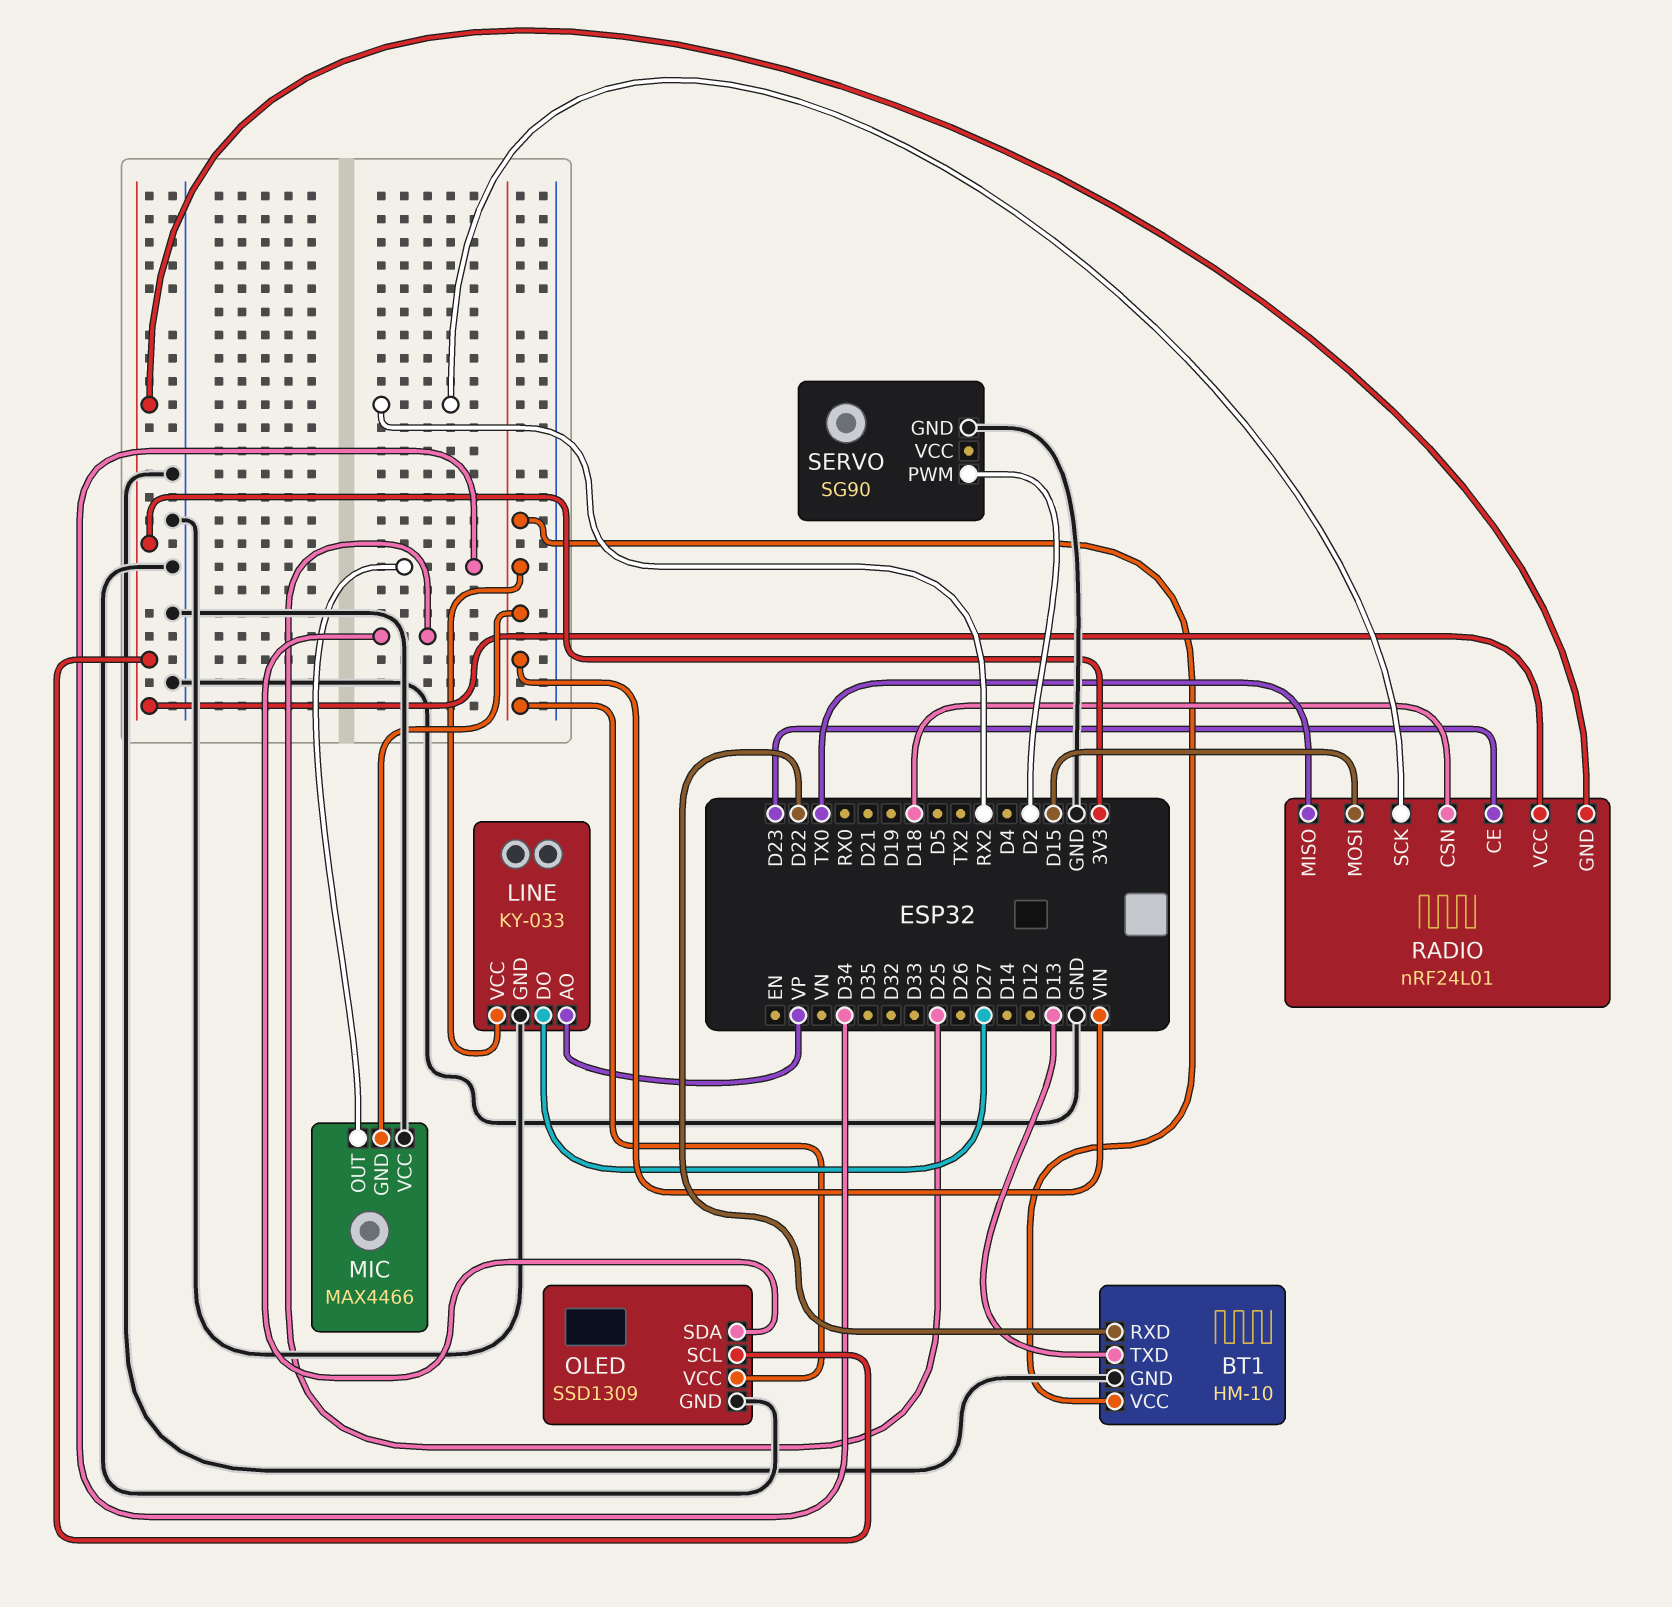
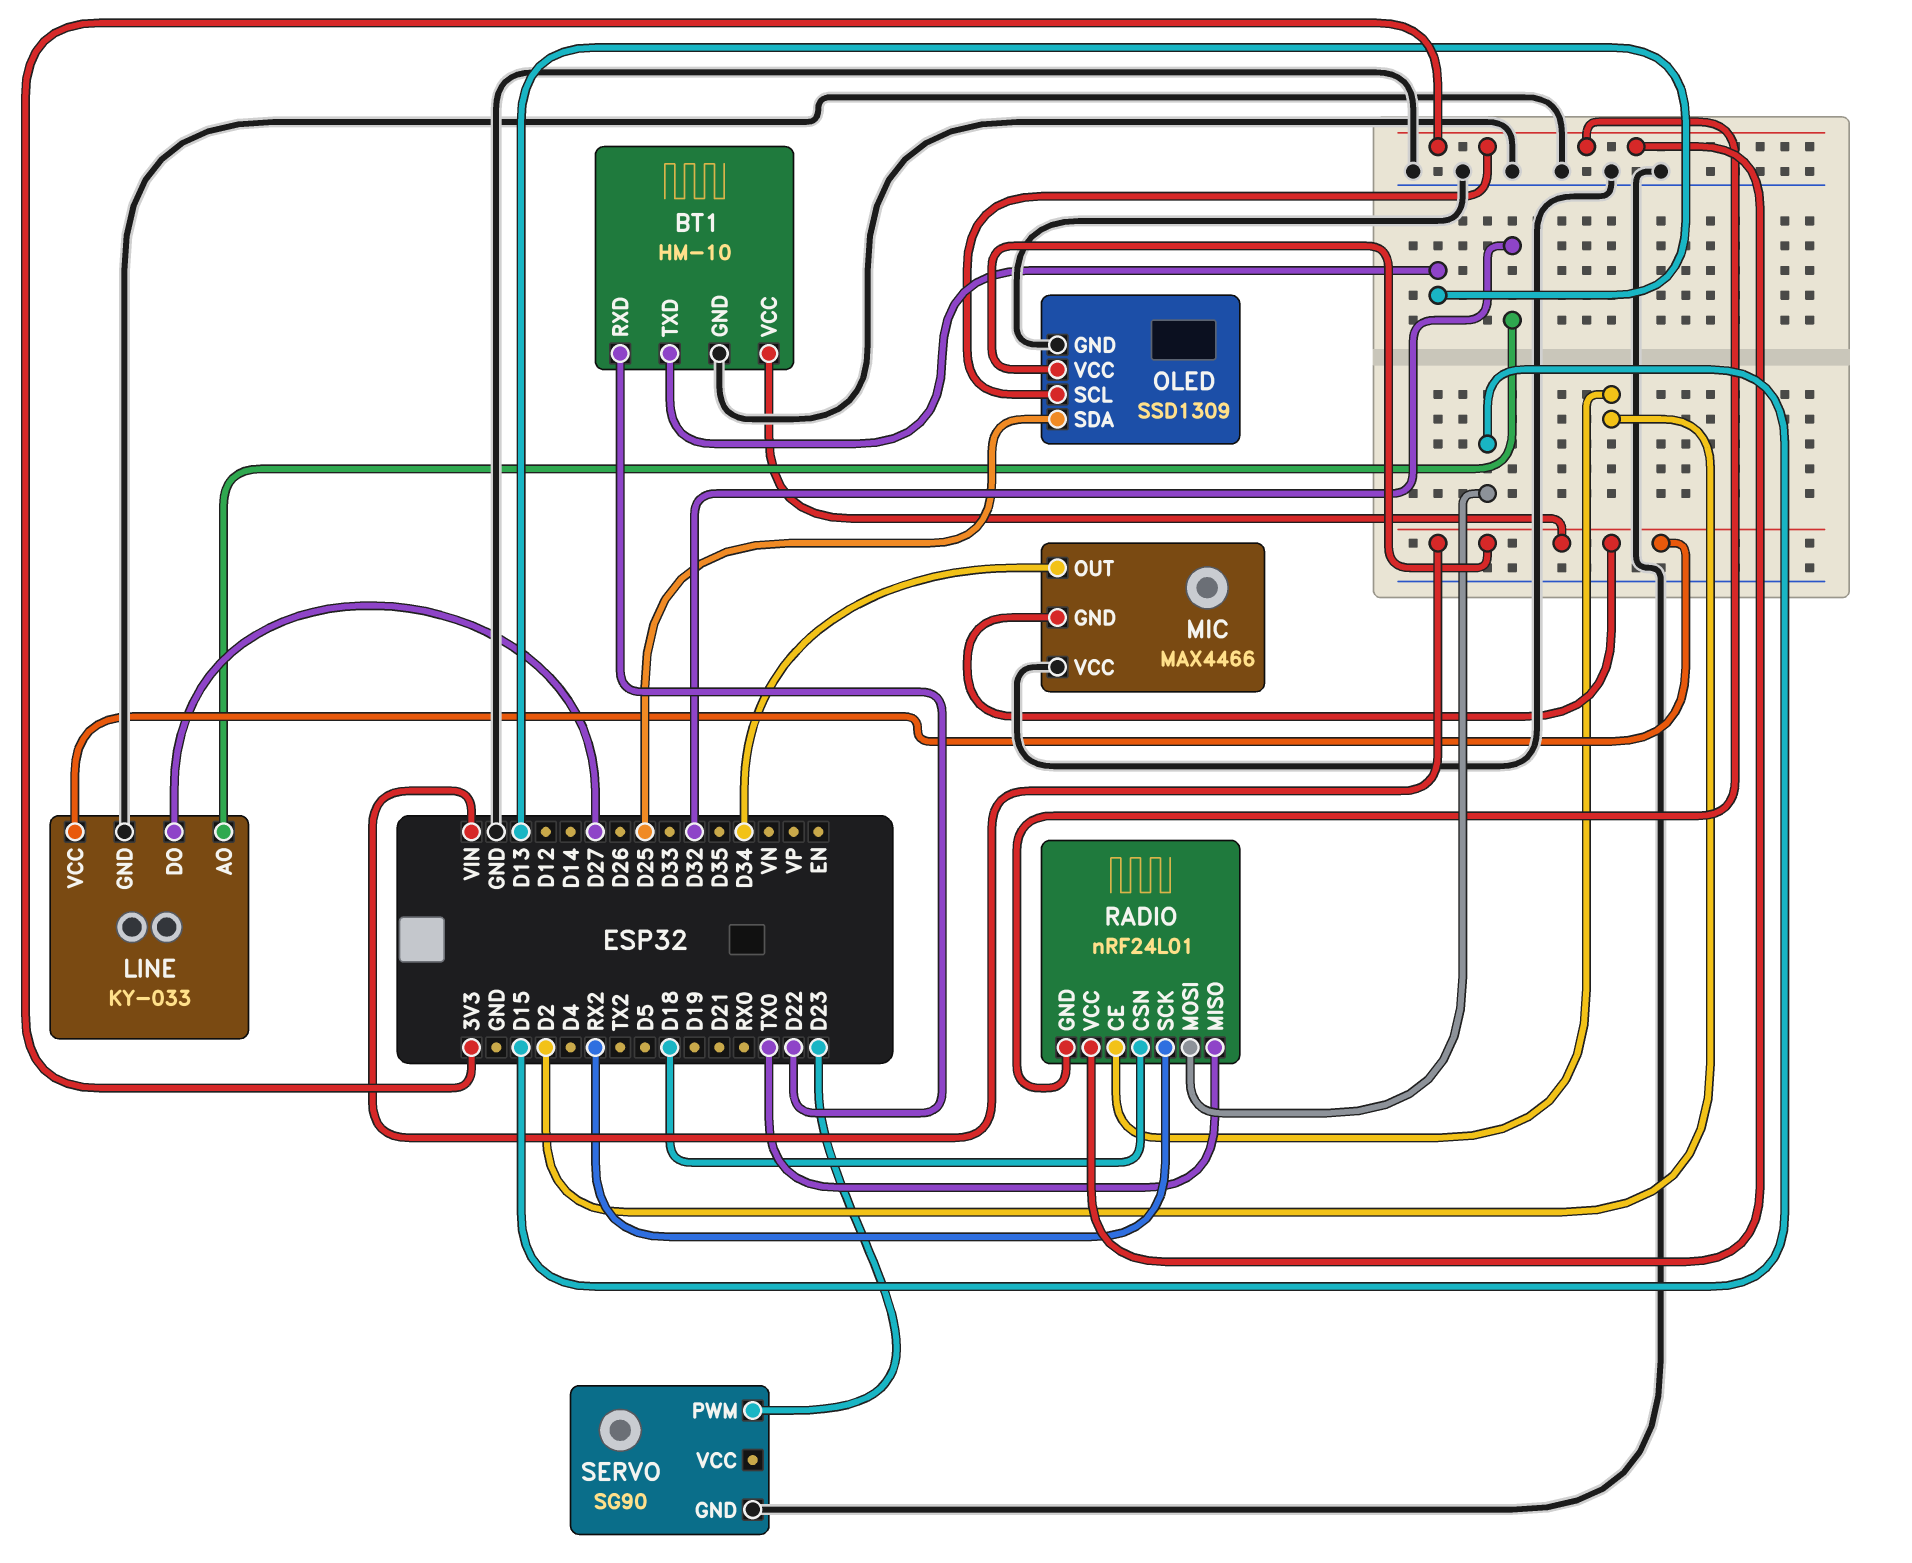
LINE pin AO: VP -> D32
RADIO pin CE: D23 -> D2
SERVO pin PWM: D2 -> D23

